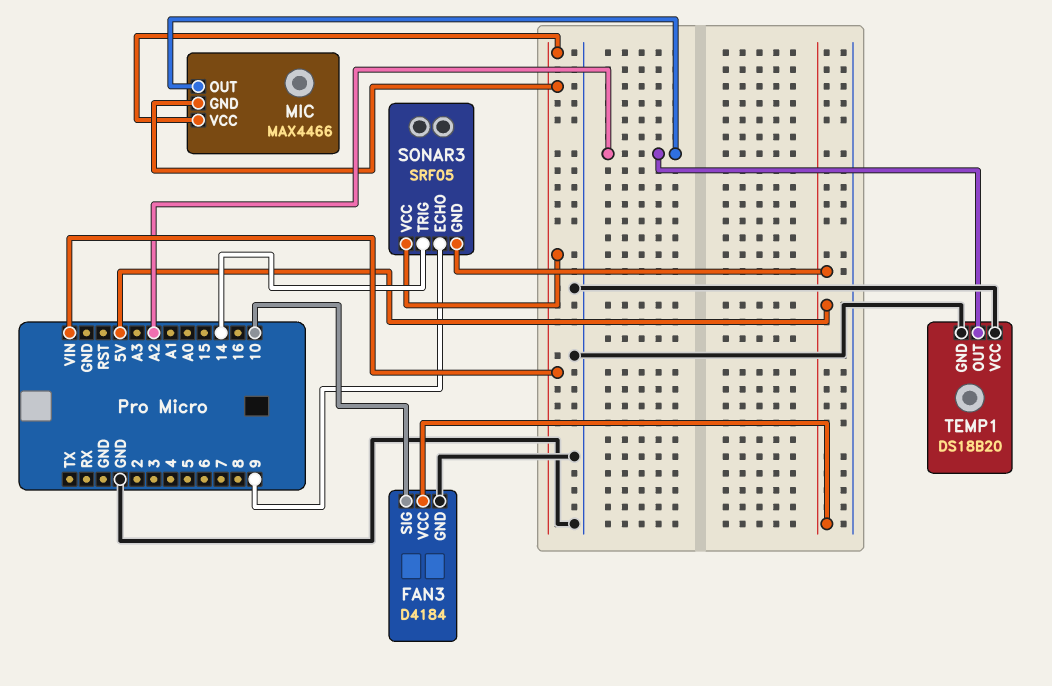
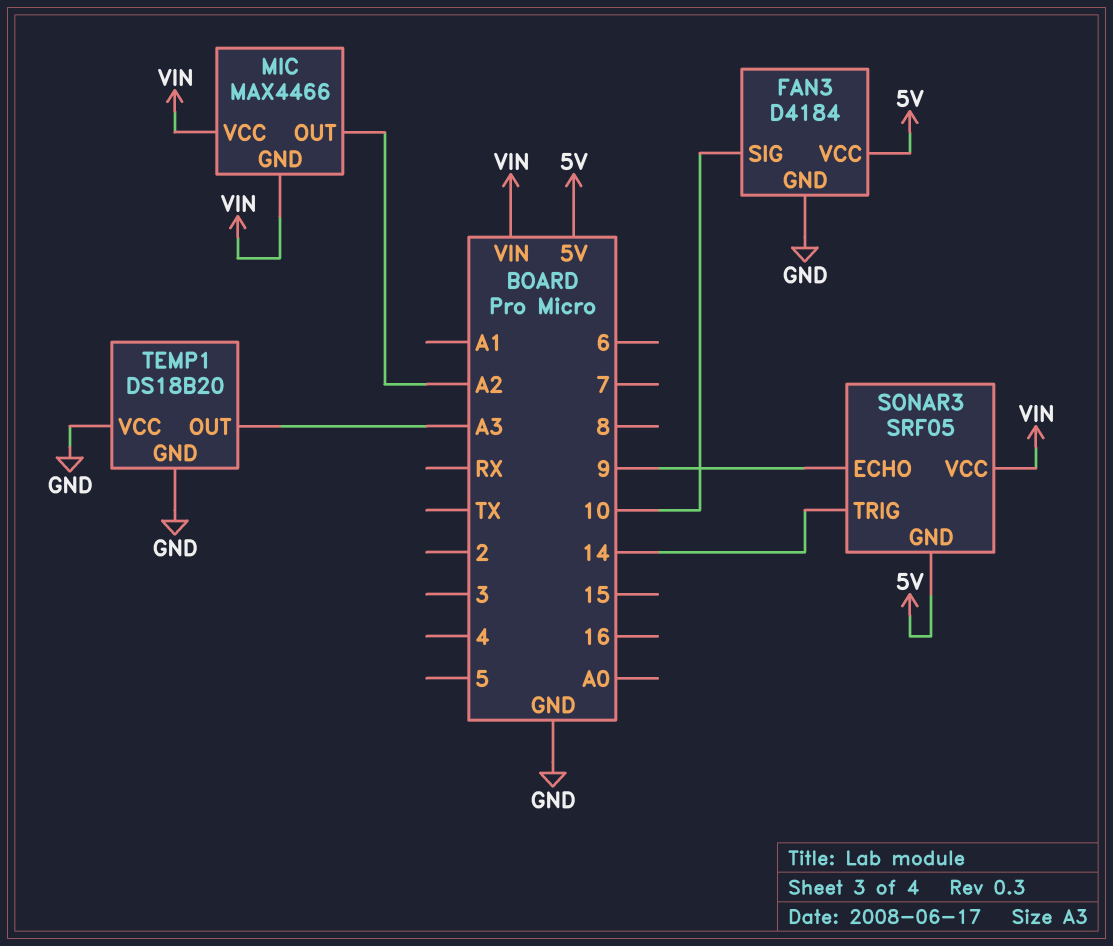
TEMP1 pin OUT: A2 -> A3

